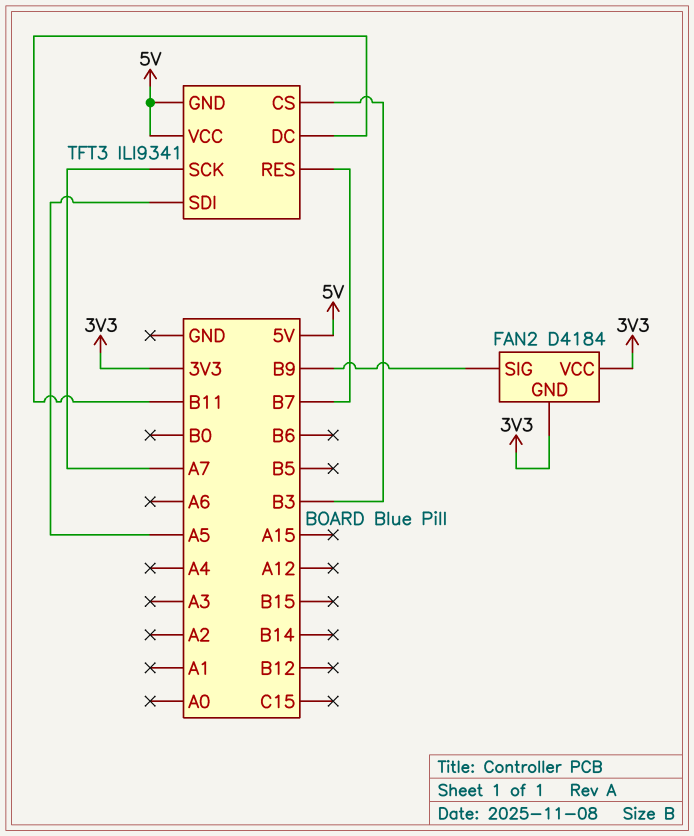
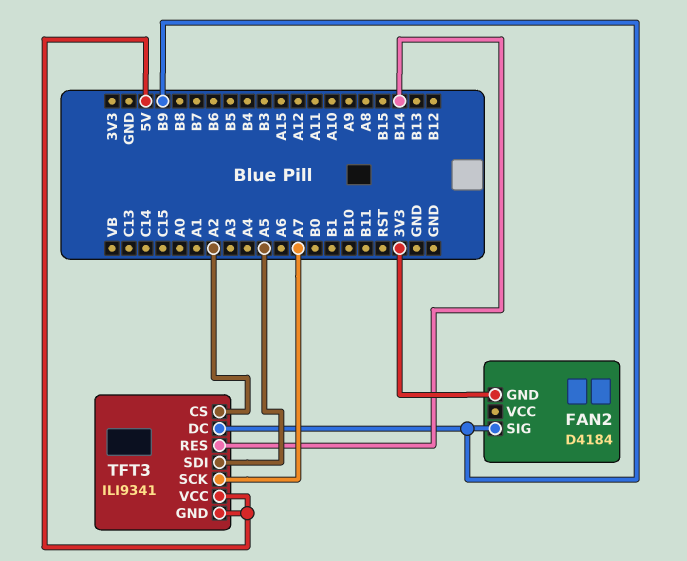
FAN2 pin VCC: 3V3 -> none
TFT3 pin CS: B3 -> A2
TFT3 pin DC: B11 -> B9
TFT3 pin RES: B7 -> B14

